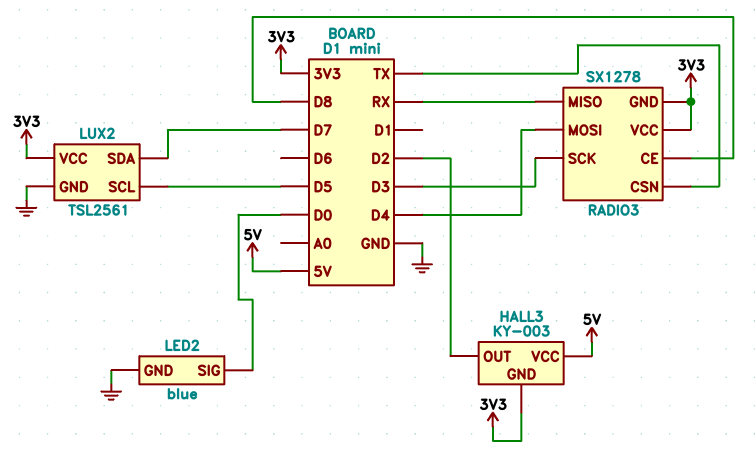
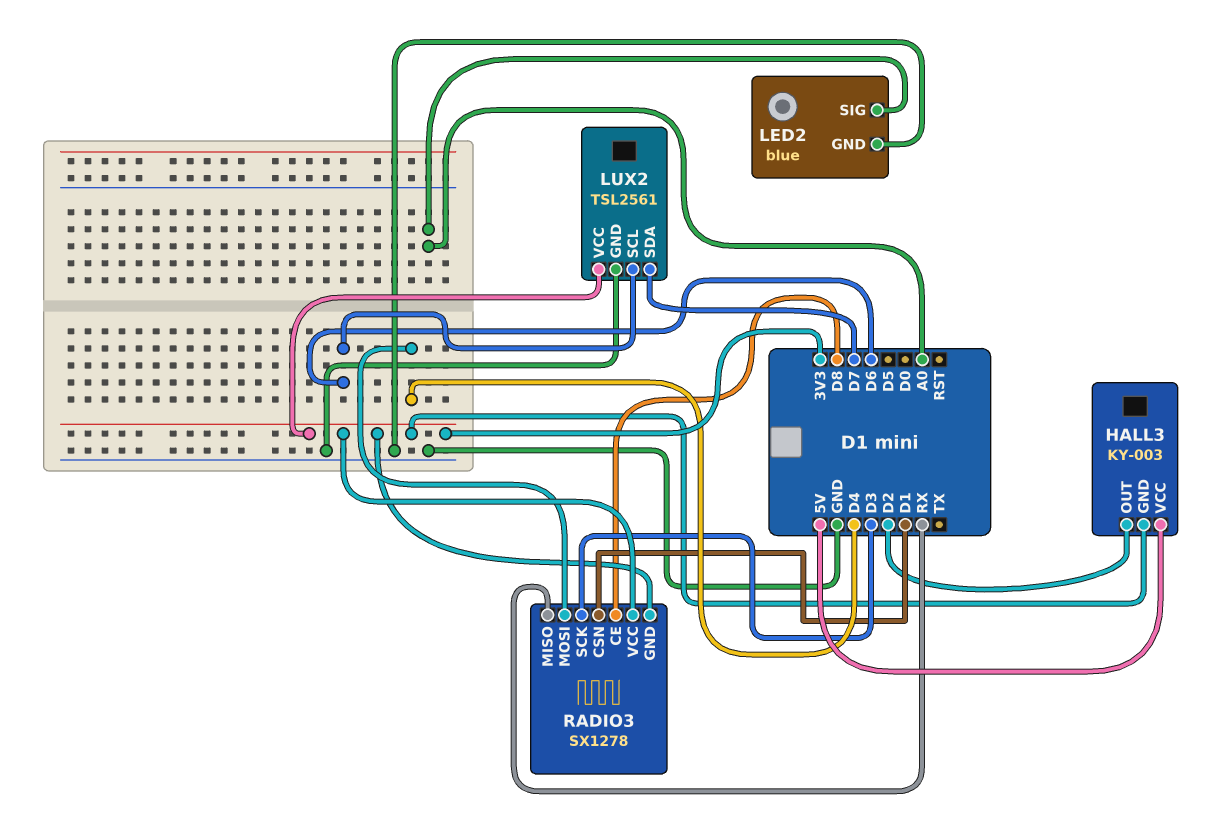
LED2 pin SIG: D0 -> A0
LUX2 pin SCL: D5 -> D6
RADIO3 pin CSN: TX -> D1

